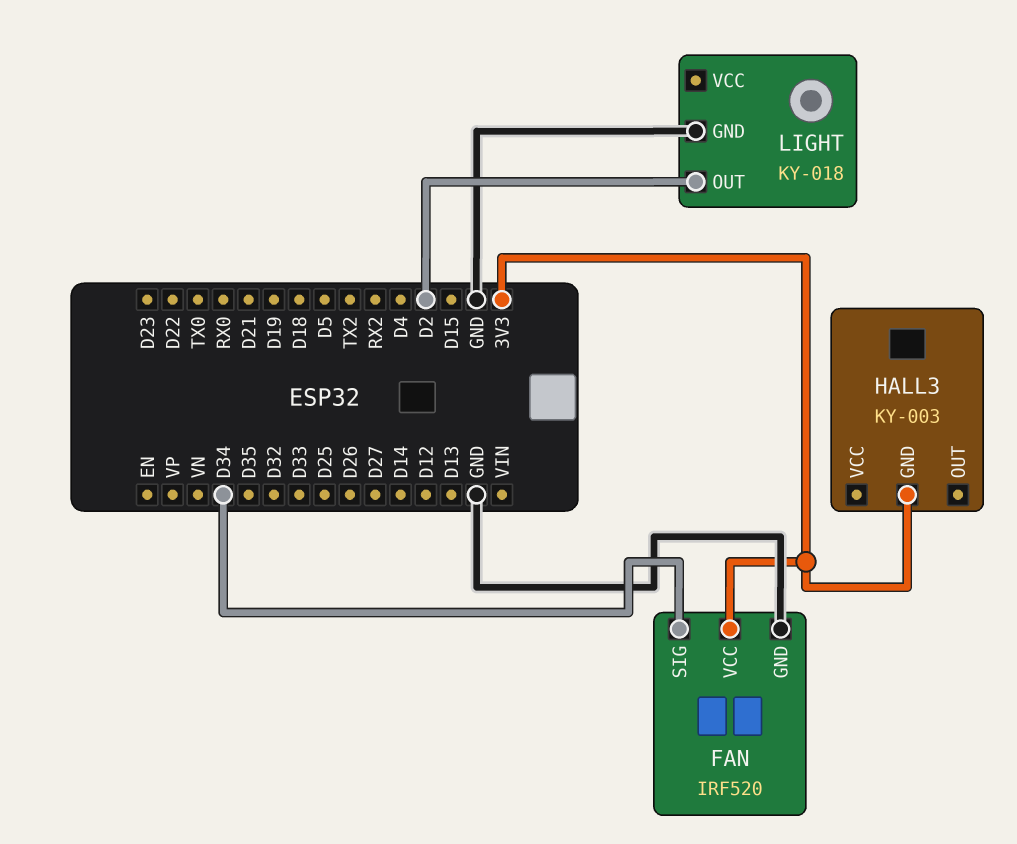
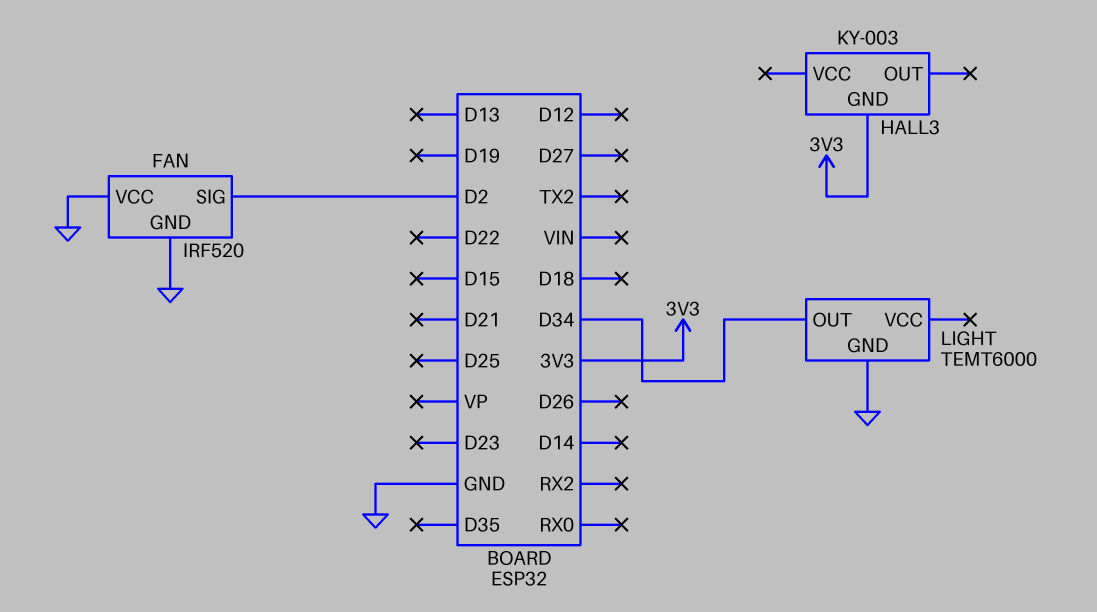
FAN pin SIG: D34 -> D2
FAN pin VCC: 3V3 -> GND
LIGHT: KY-018 -> TEMT6000
LIGHT pin OUT: D2 -> D34

